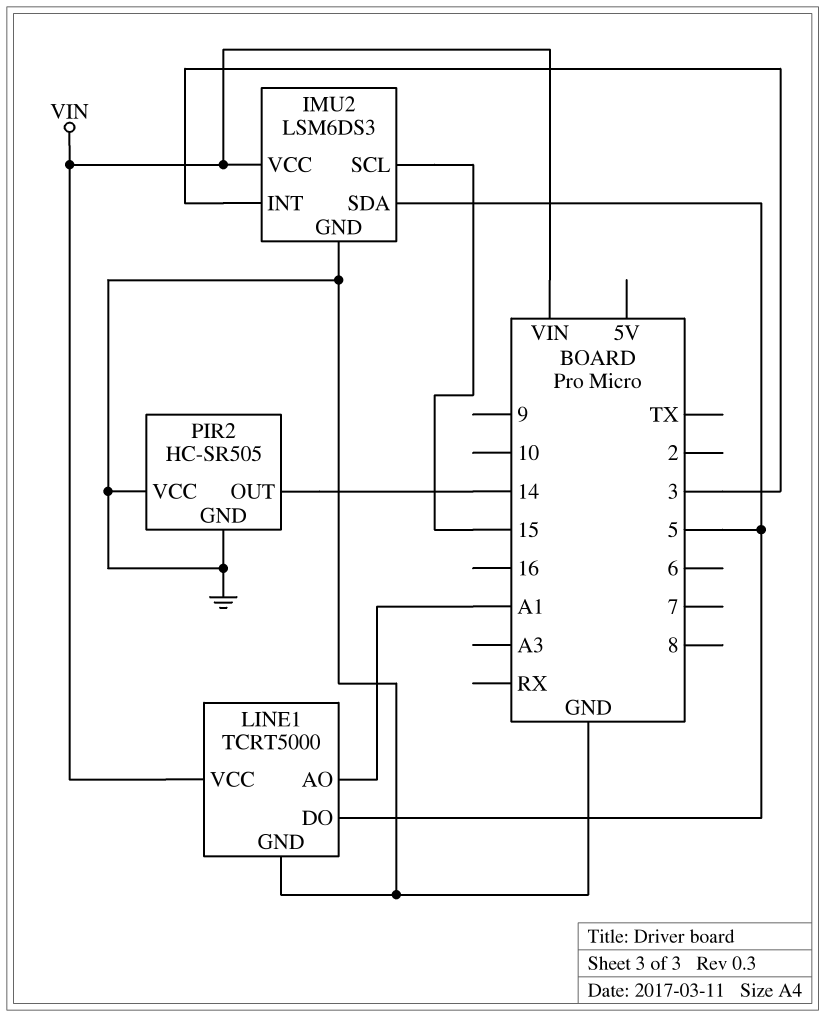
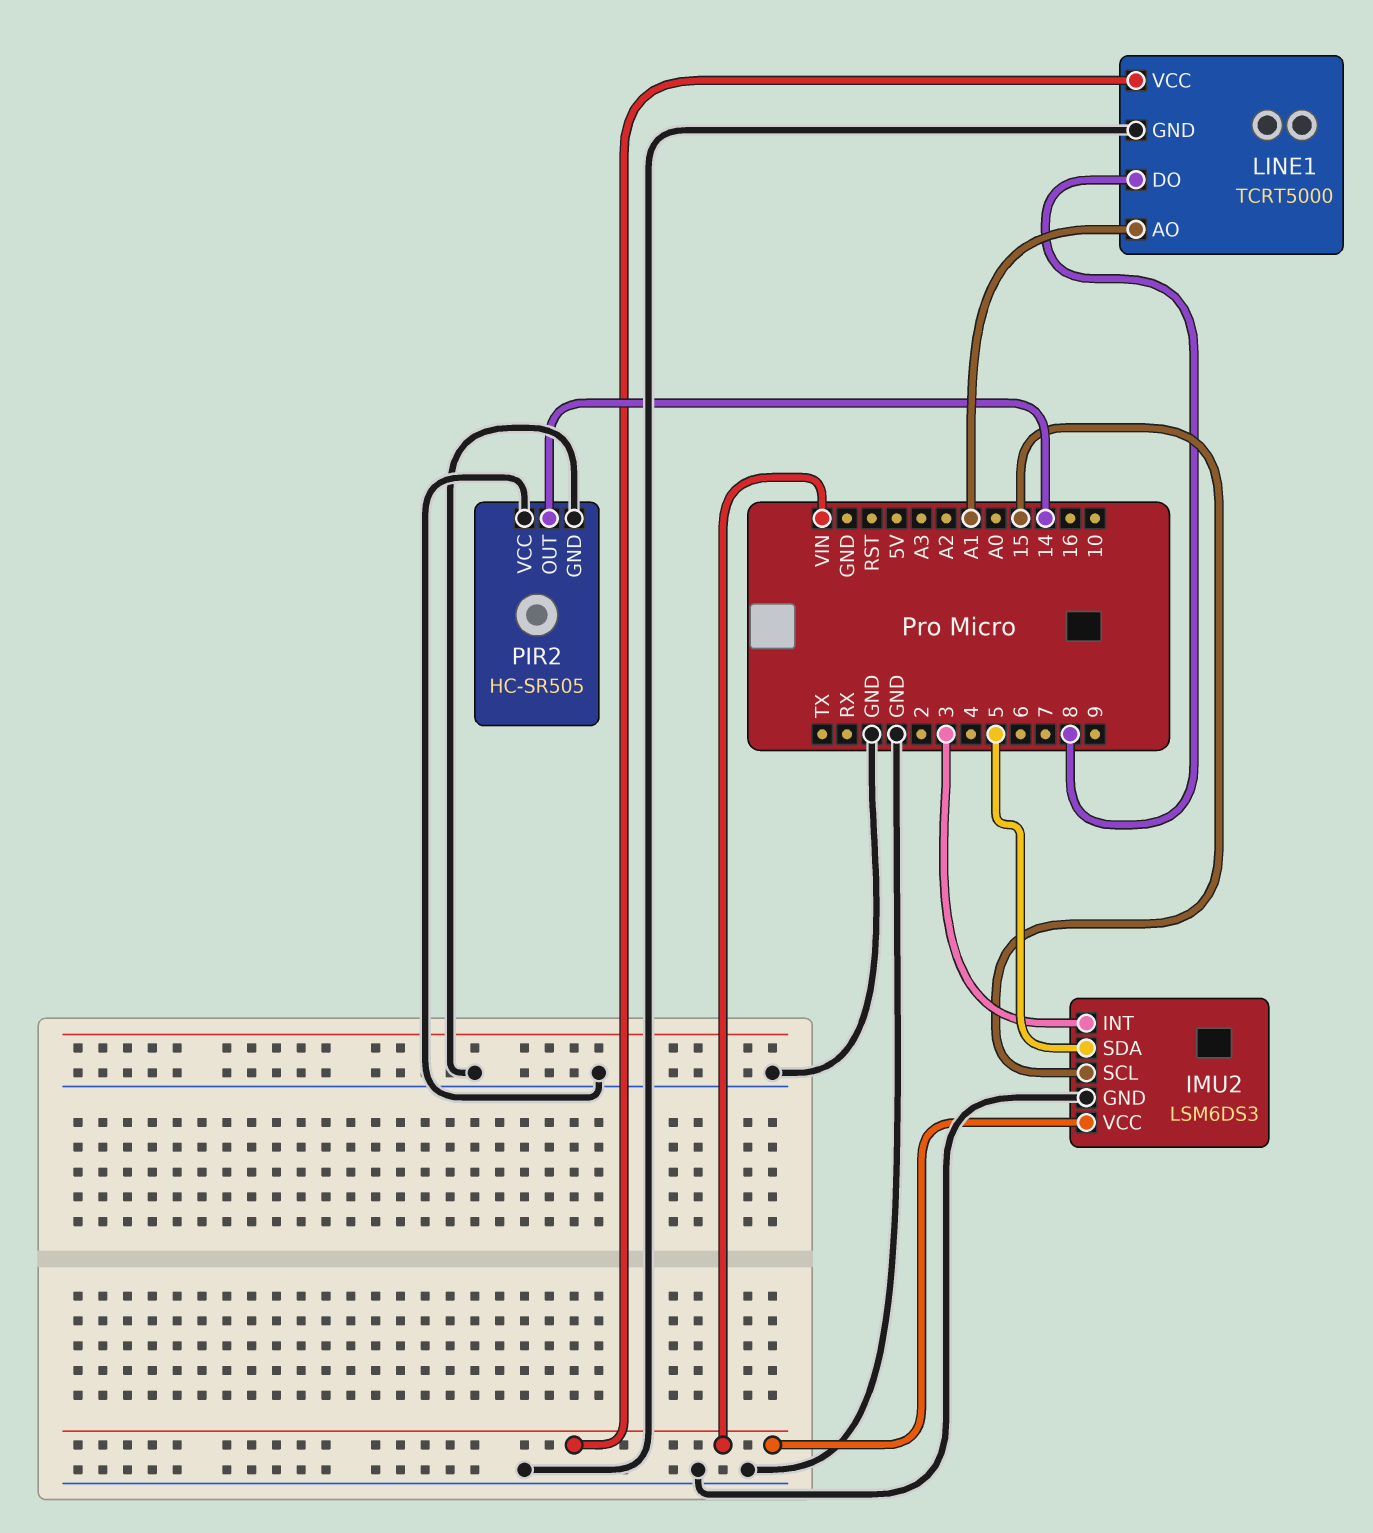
LINE1 pin DO: 5 -> 8

